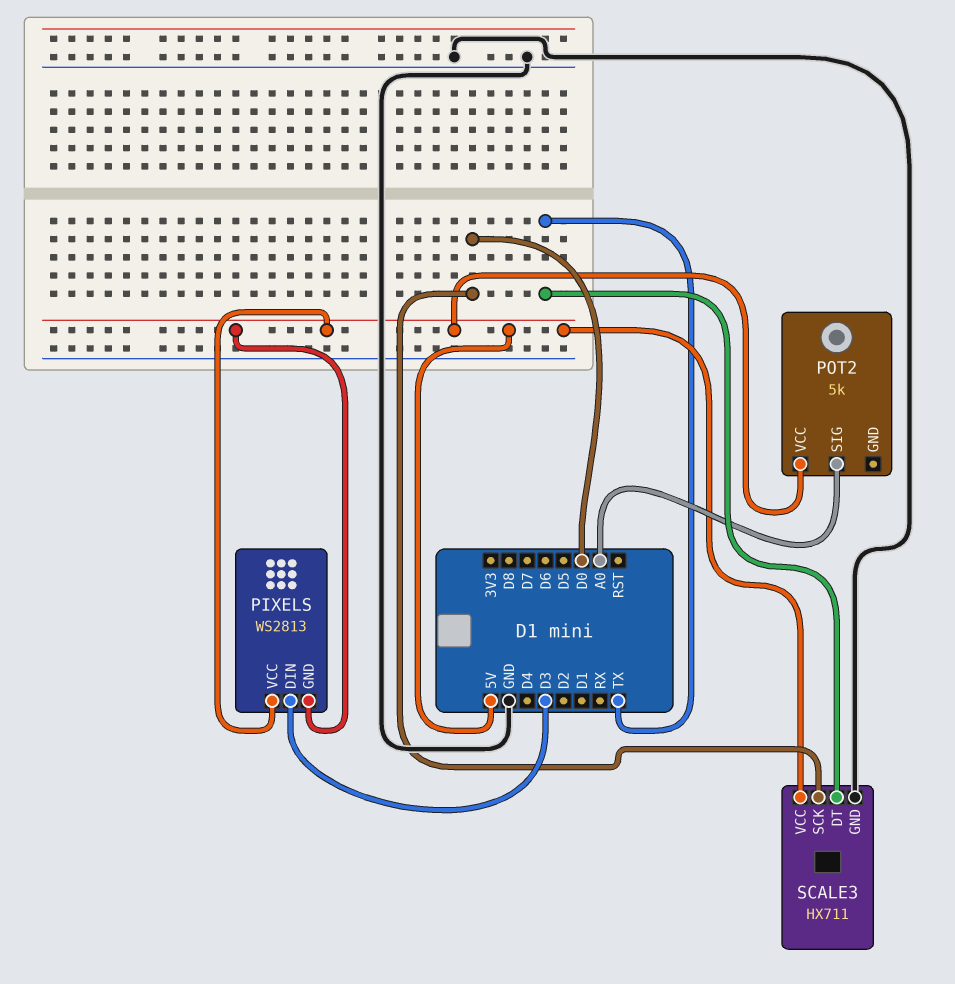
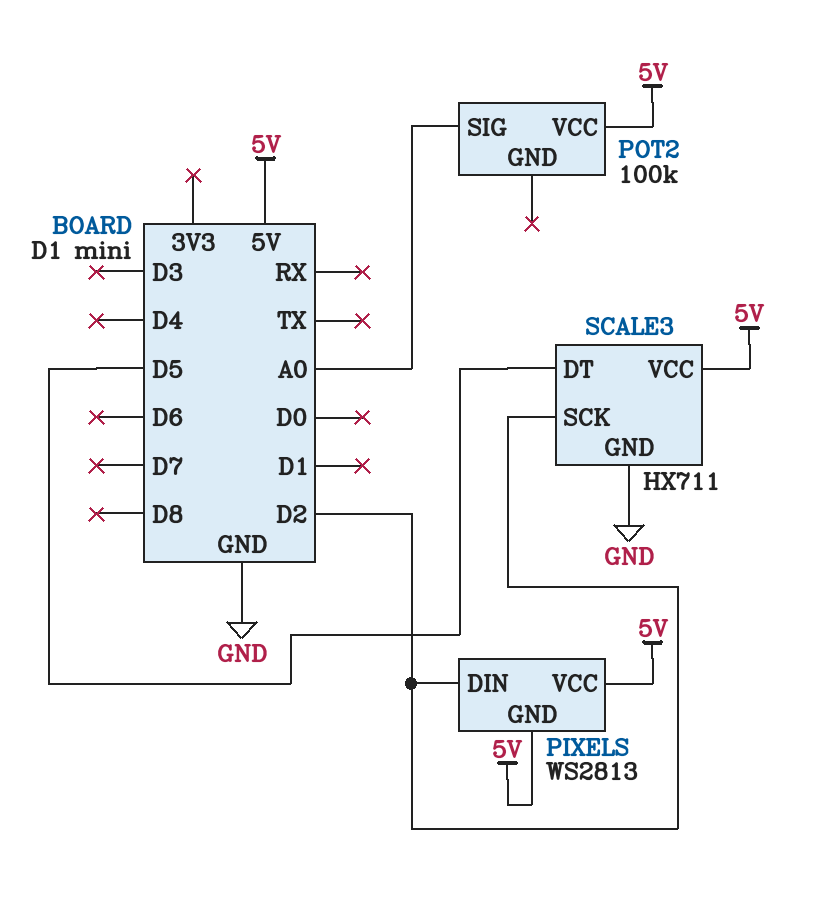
PIXELS pin DIN: D3 -> D2
POT2: 5k -> 100k
SCALE3 pin DT: TX -> D5
SCALE3 pin SCK: D0 -> D2

